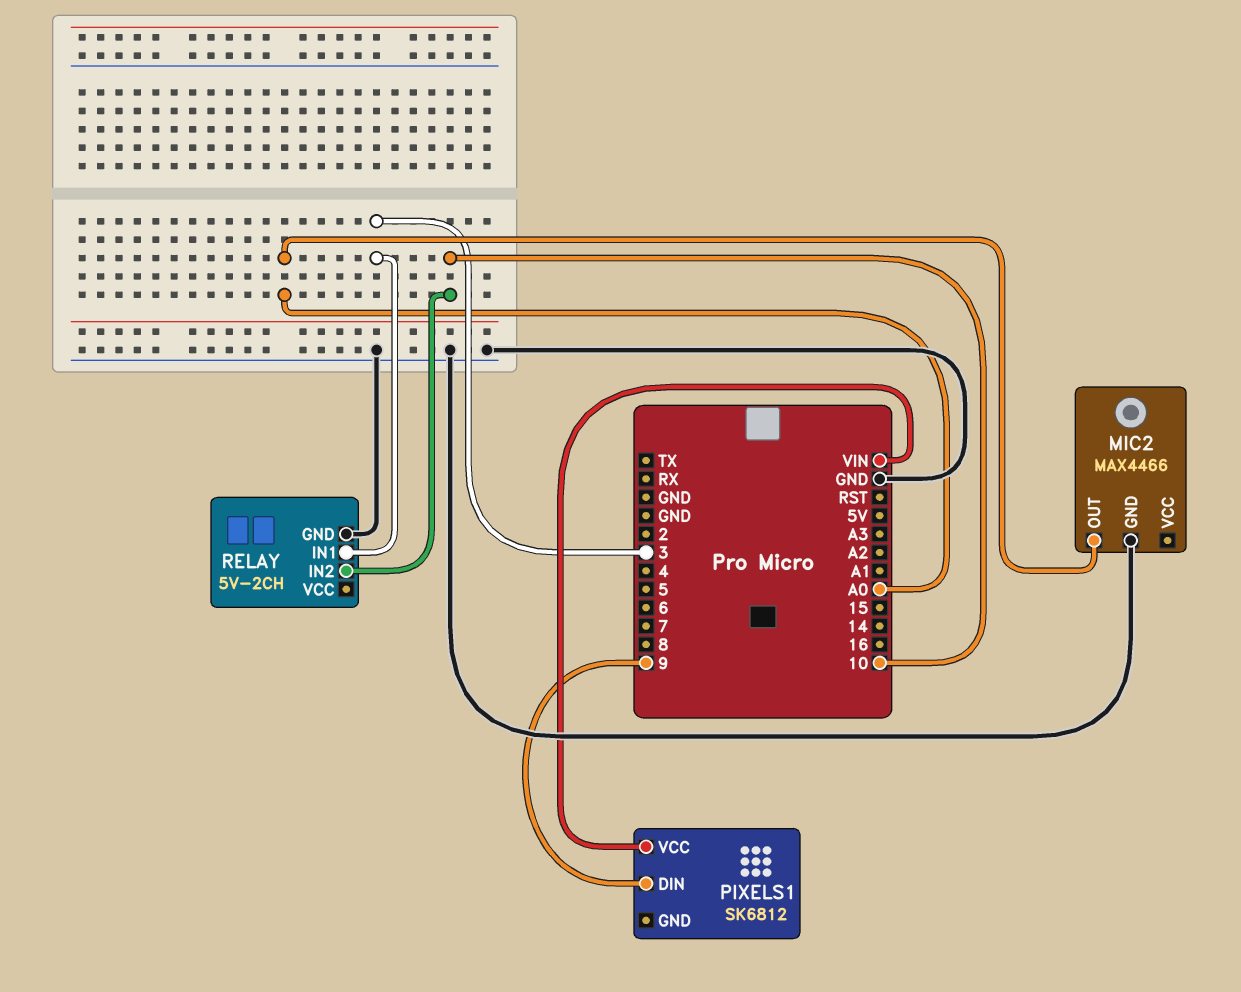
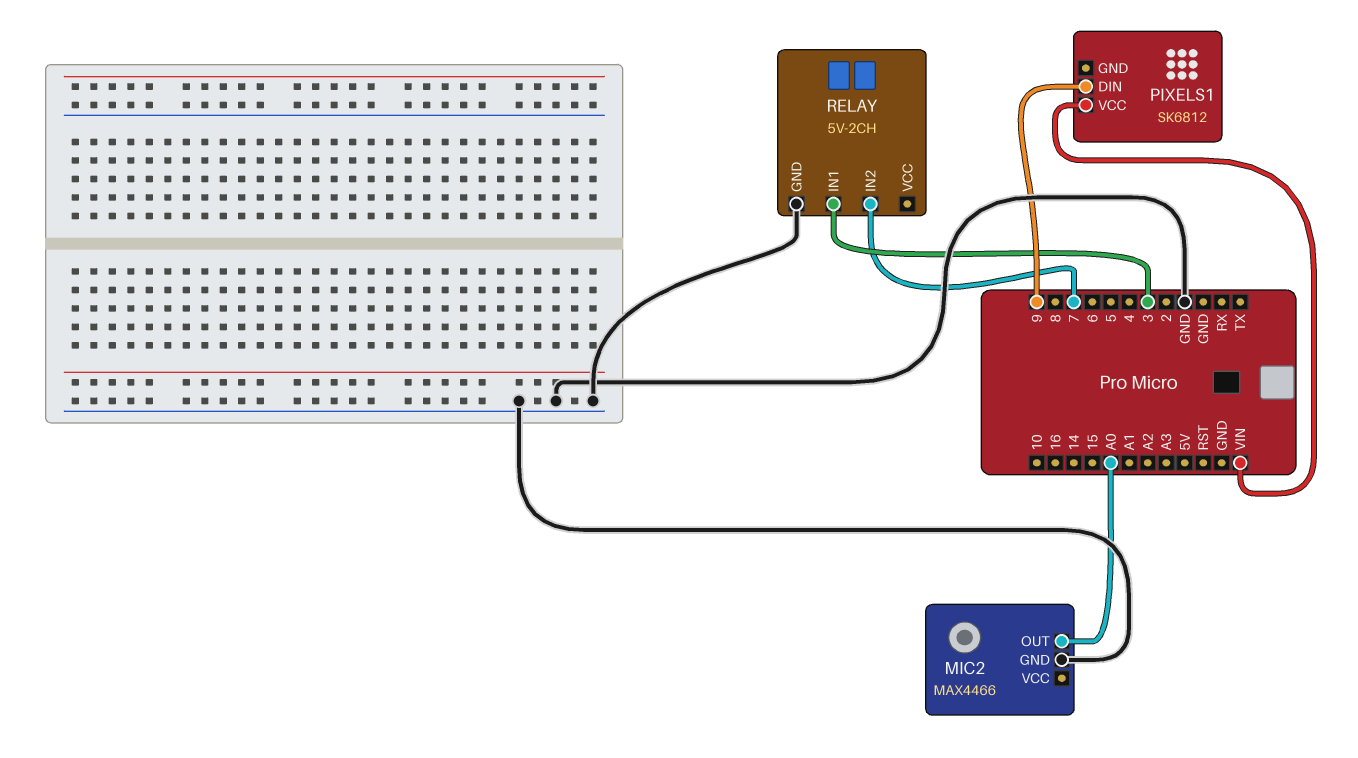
RELAY pin IN2: 10 -> 7

